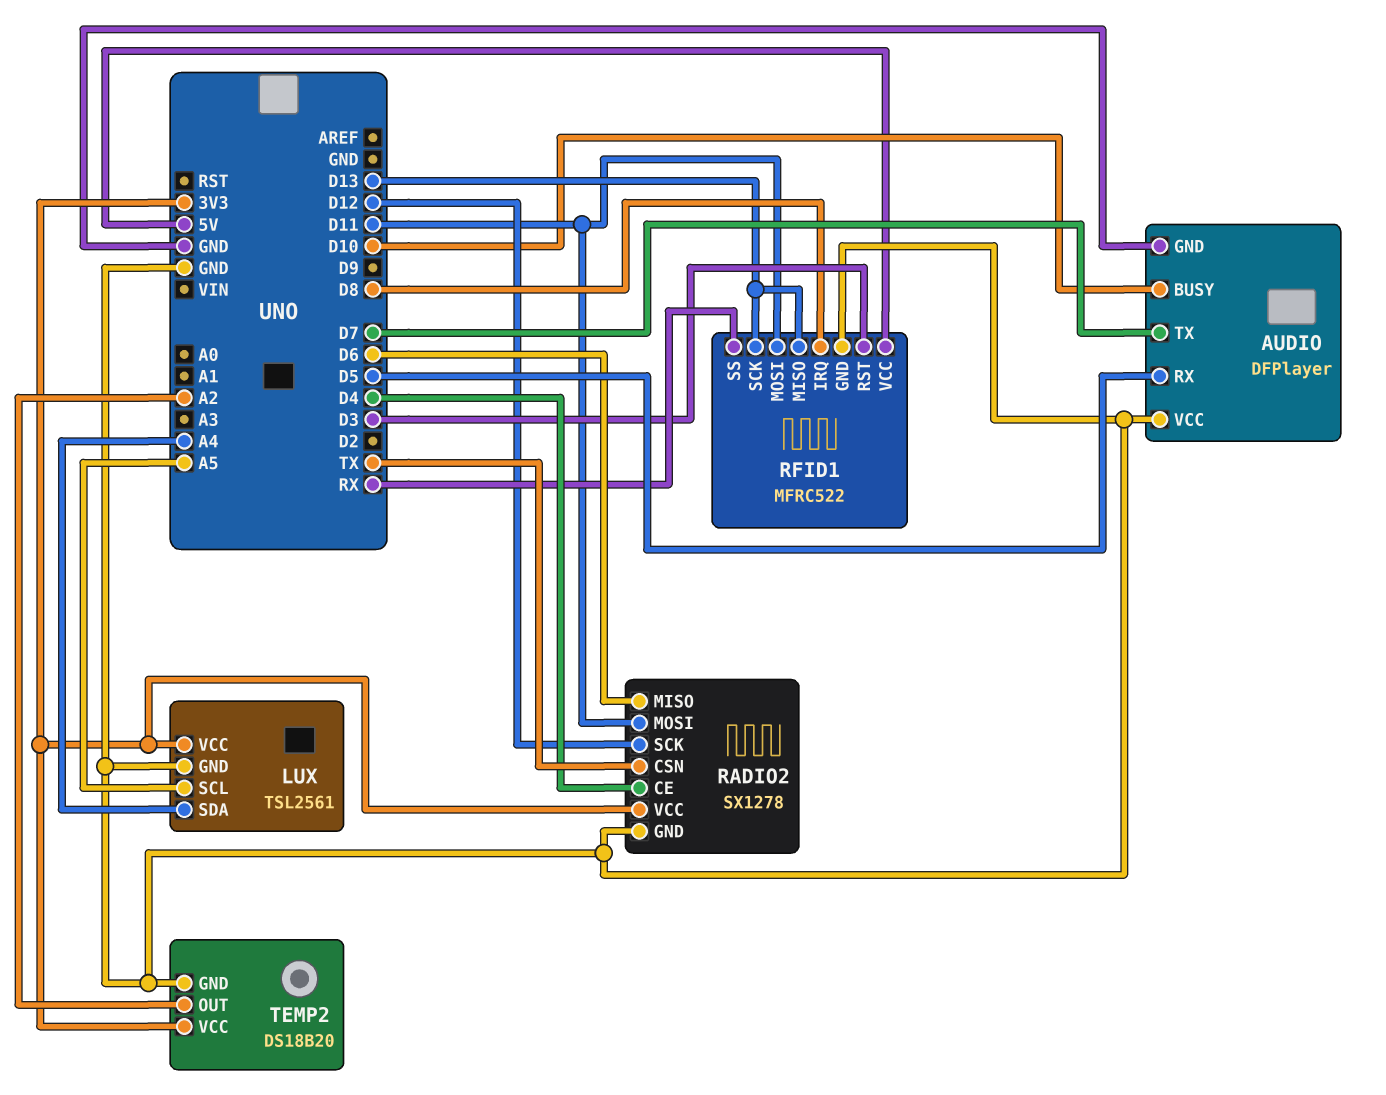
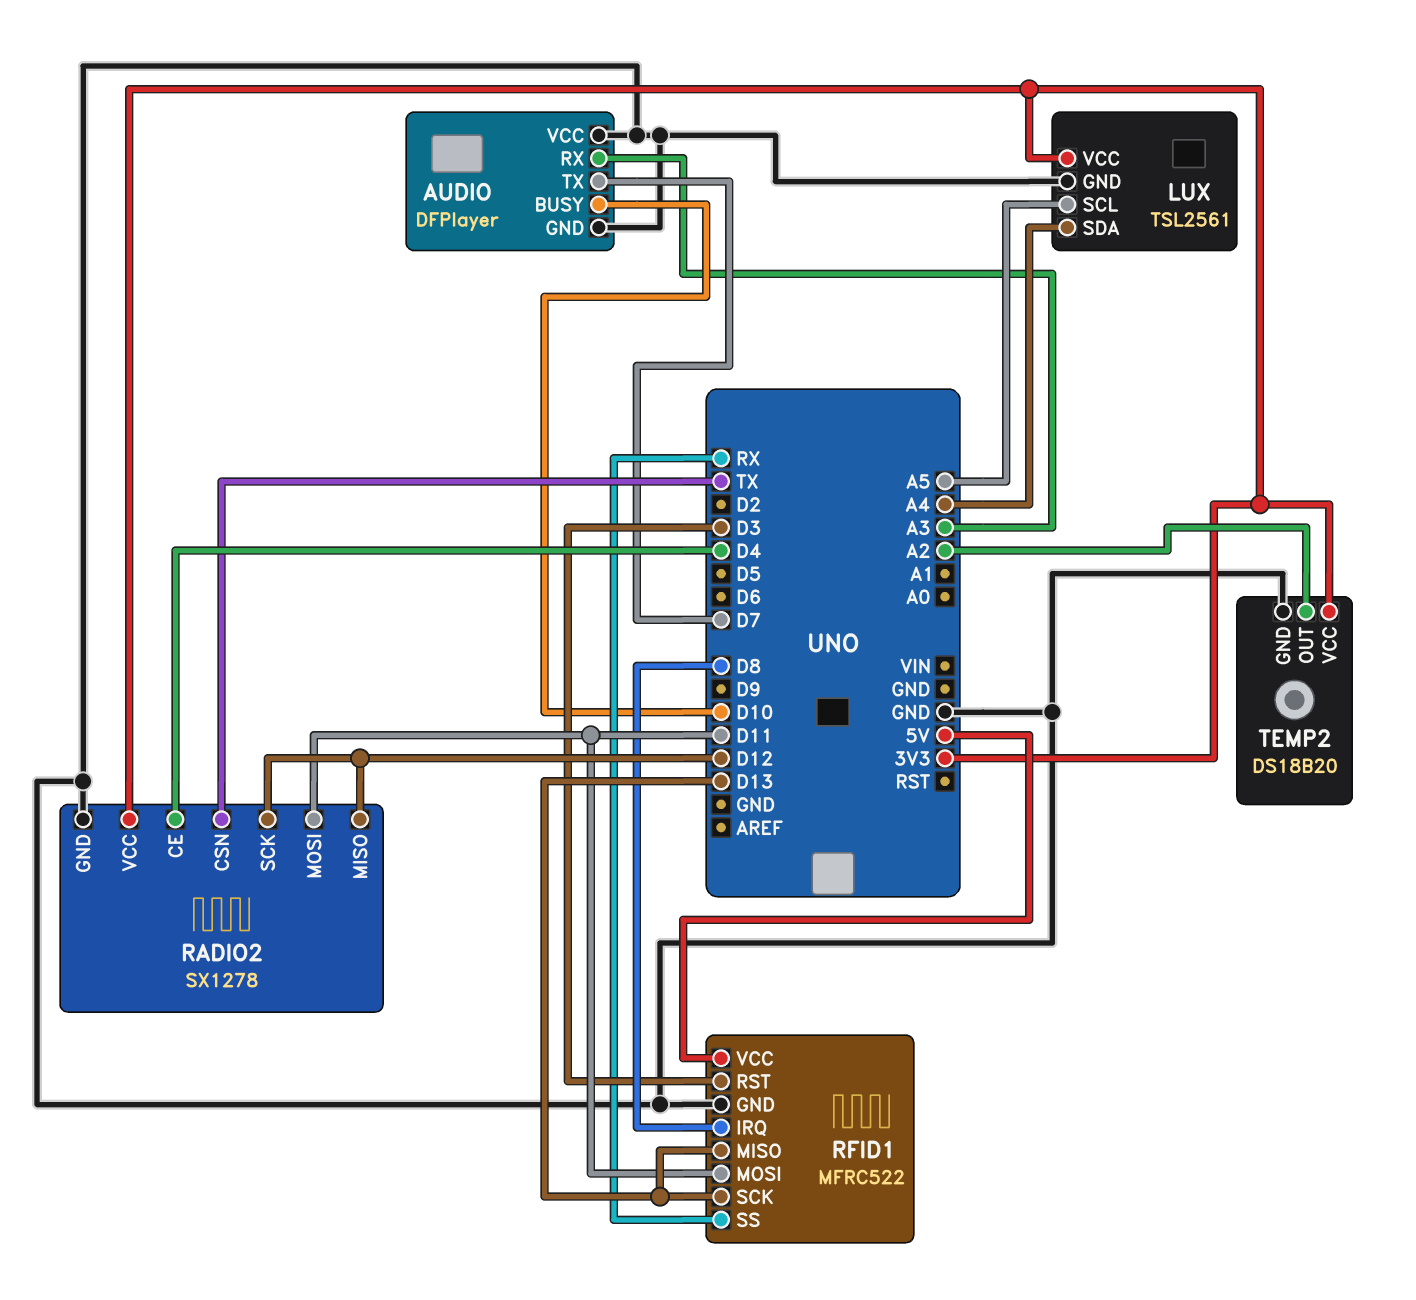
AUDIO pin RX: D5 -> A3
RADIO2 pin MISO: D6 -> D12

